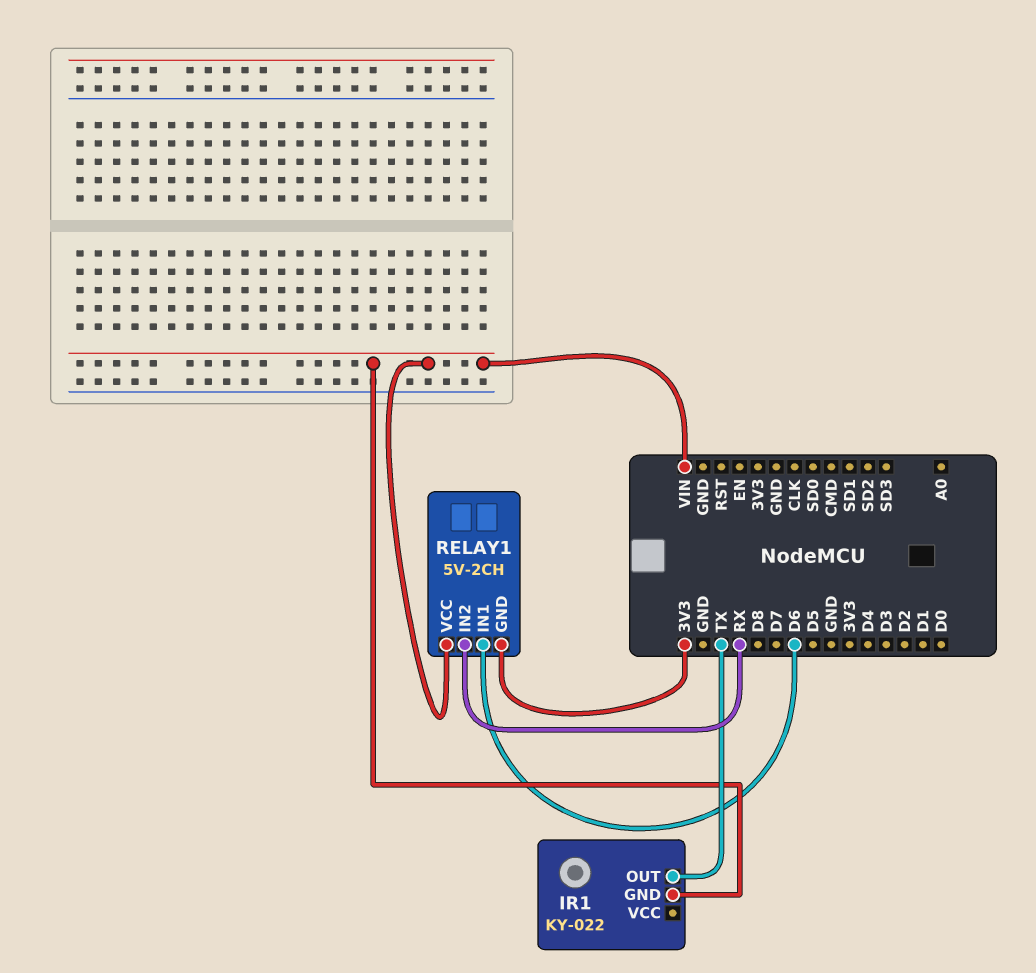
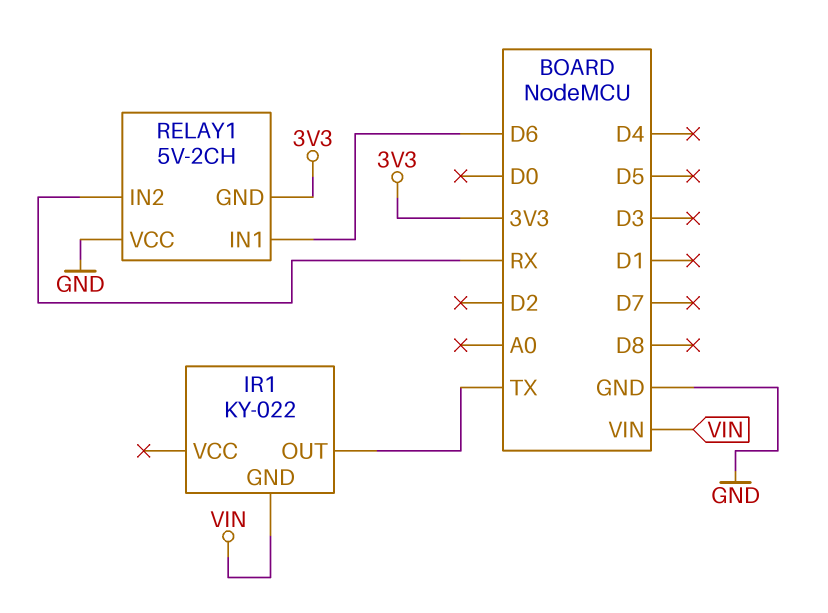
RELAY1 pin VCC: VIN -> GND

